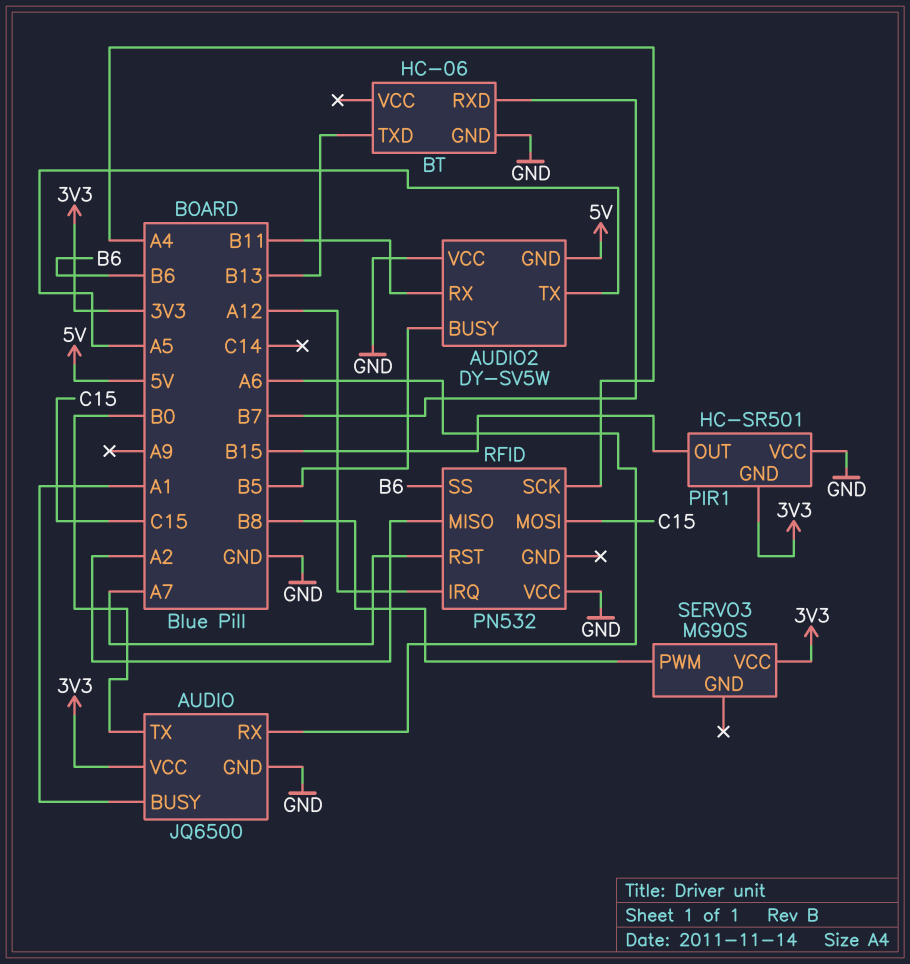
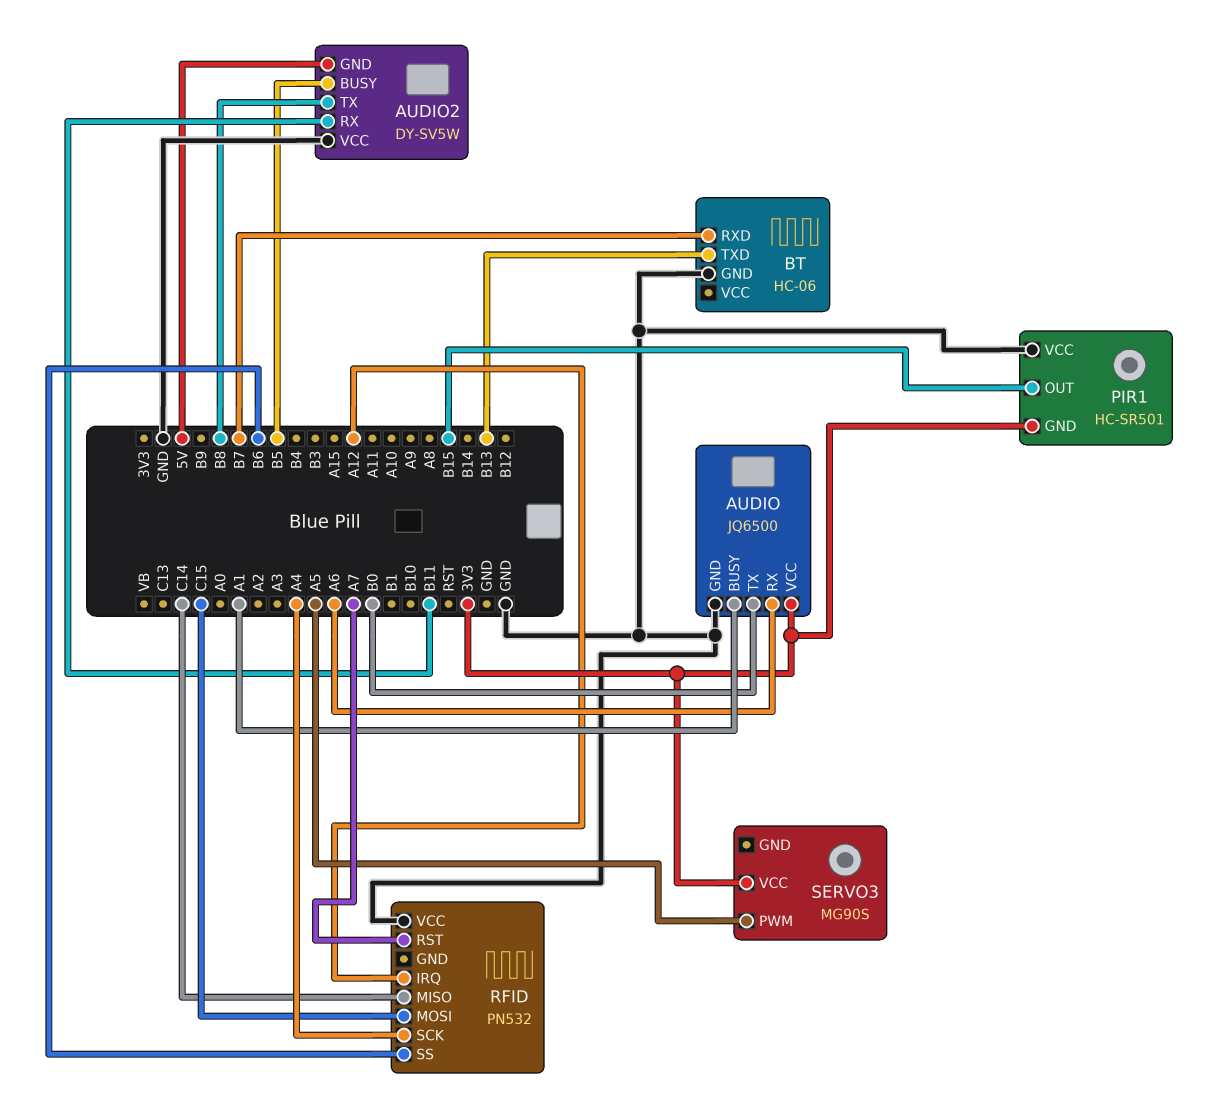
AUDIO2 pin TX: A5 -> B8
RFID pin MISO: A2 -> C14
SERVO3 pin PWM: B8 -> A5

